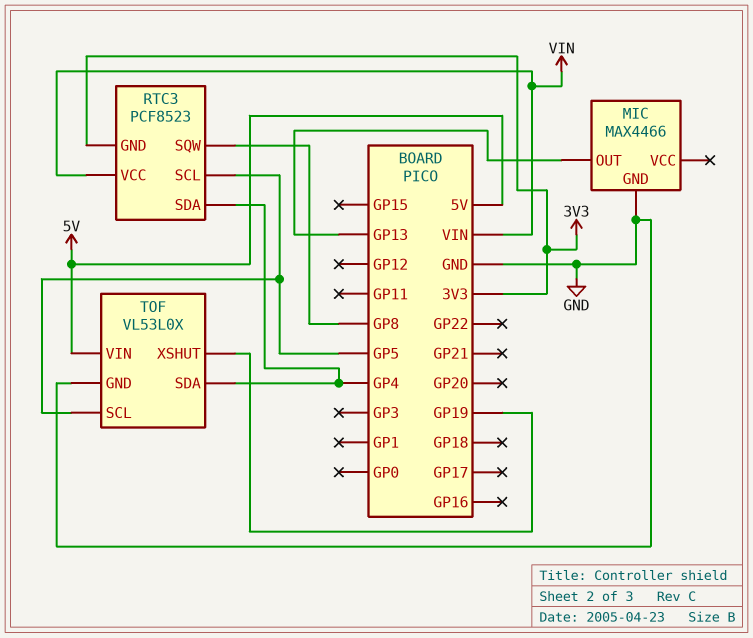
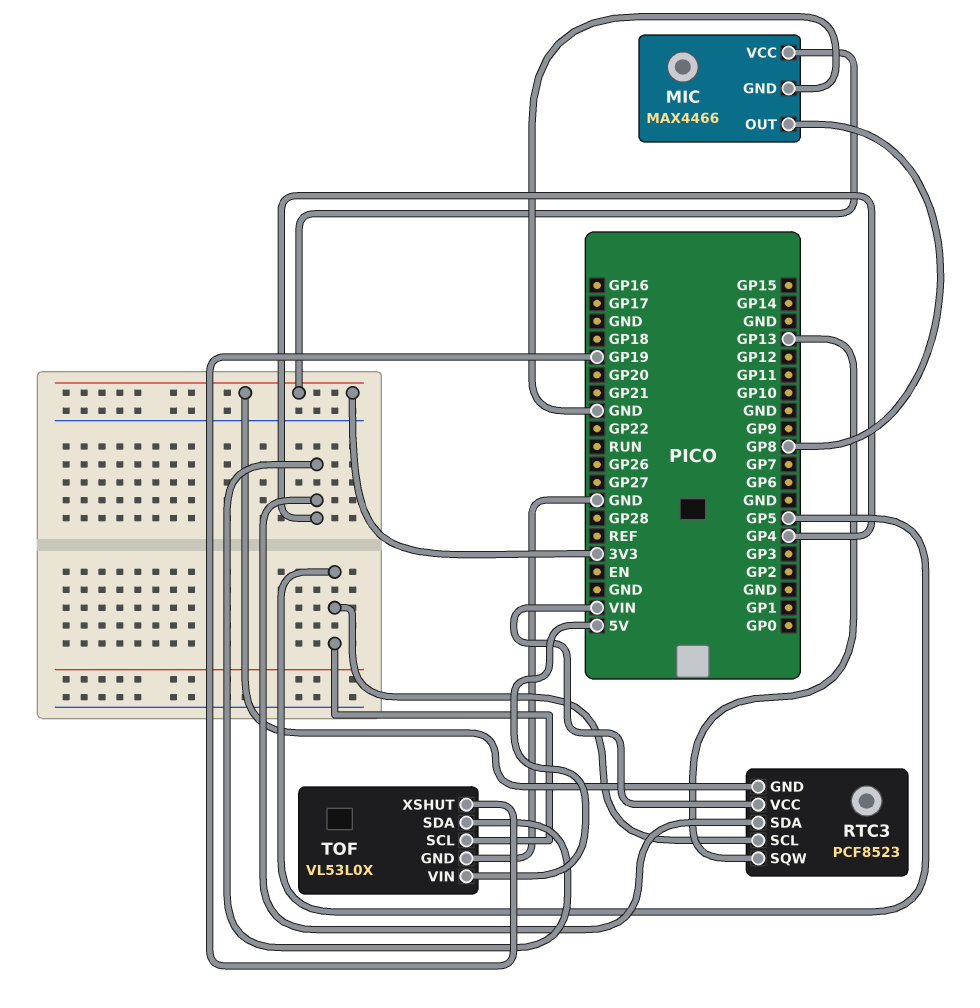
MIC pin OUT: GP13 -> GP8
MIC pin VCC: none -> 3V3
RTC3 pin SQW: GP8 -> GP13

